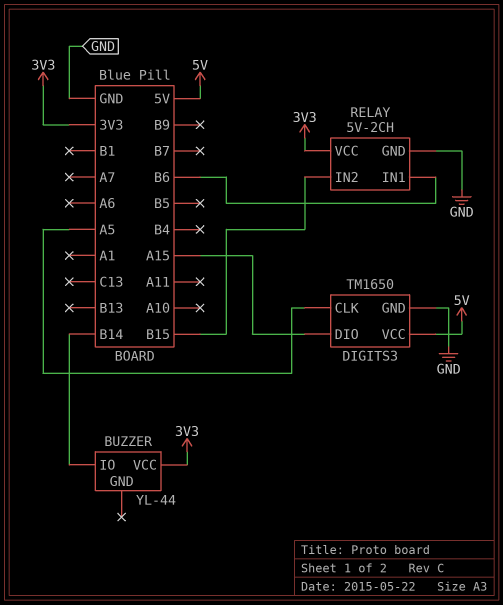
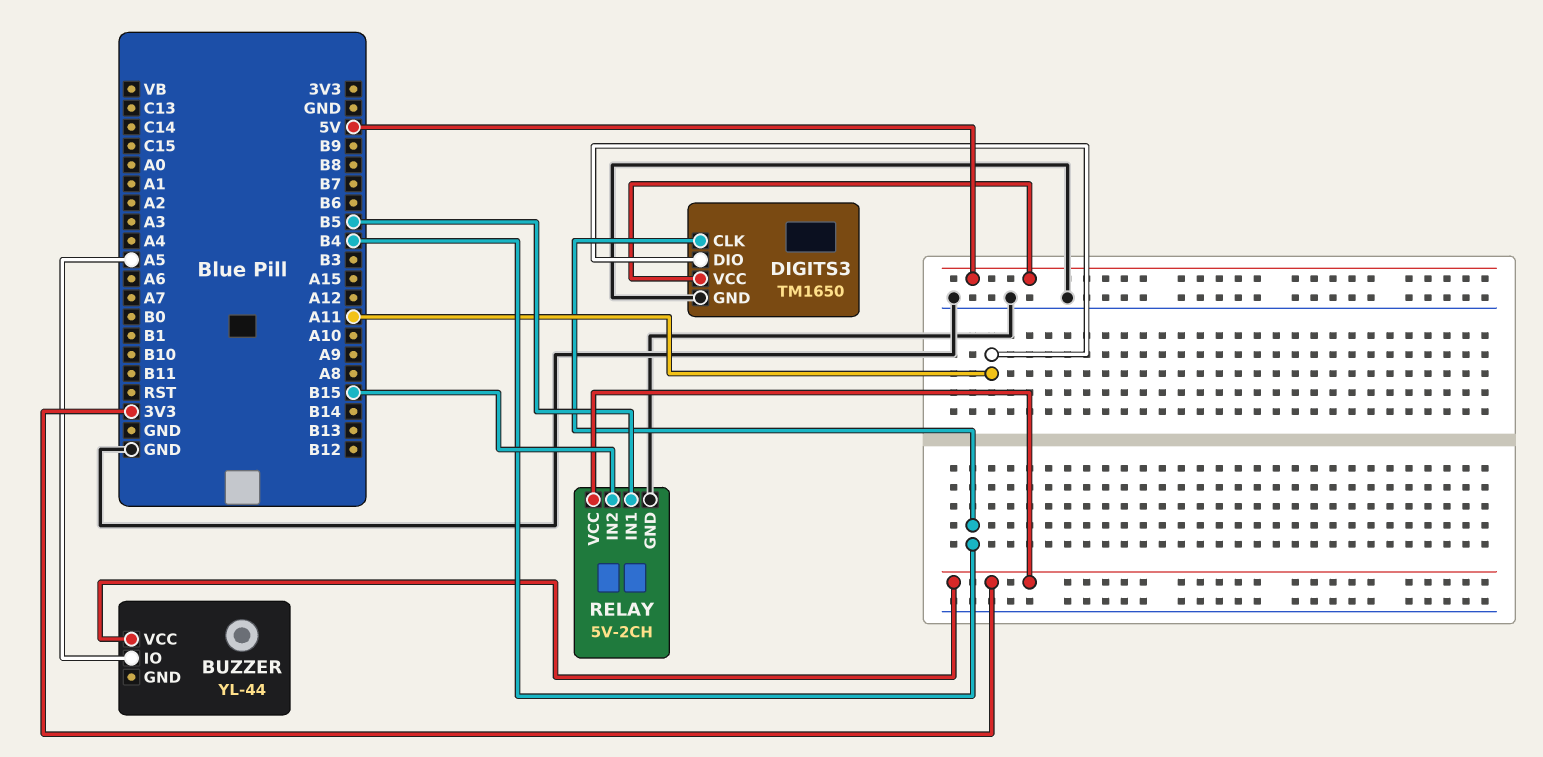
BUZZER pin IO: B14 -> A5
DIGITS3 pin CLK: A5 -> B4
DIGITS3 pin DIO: A15 -> A11
RELAY pin IN1: B6 -> B5

